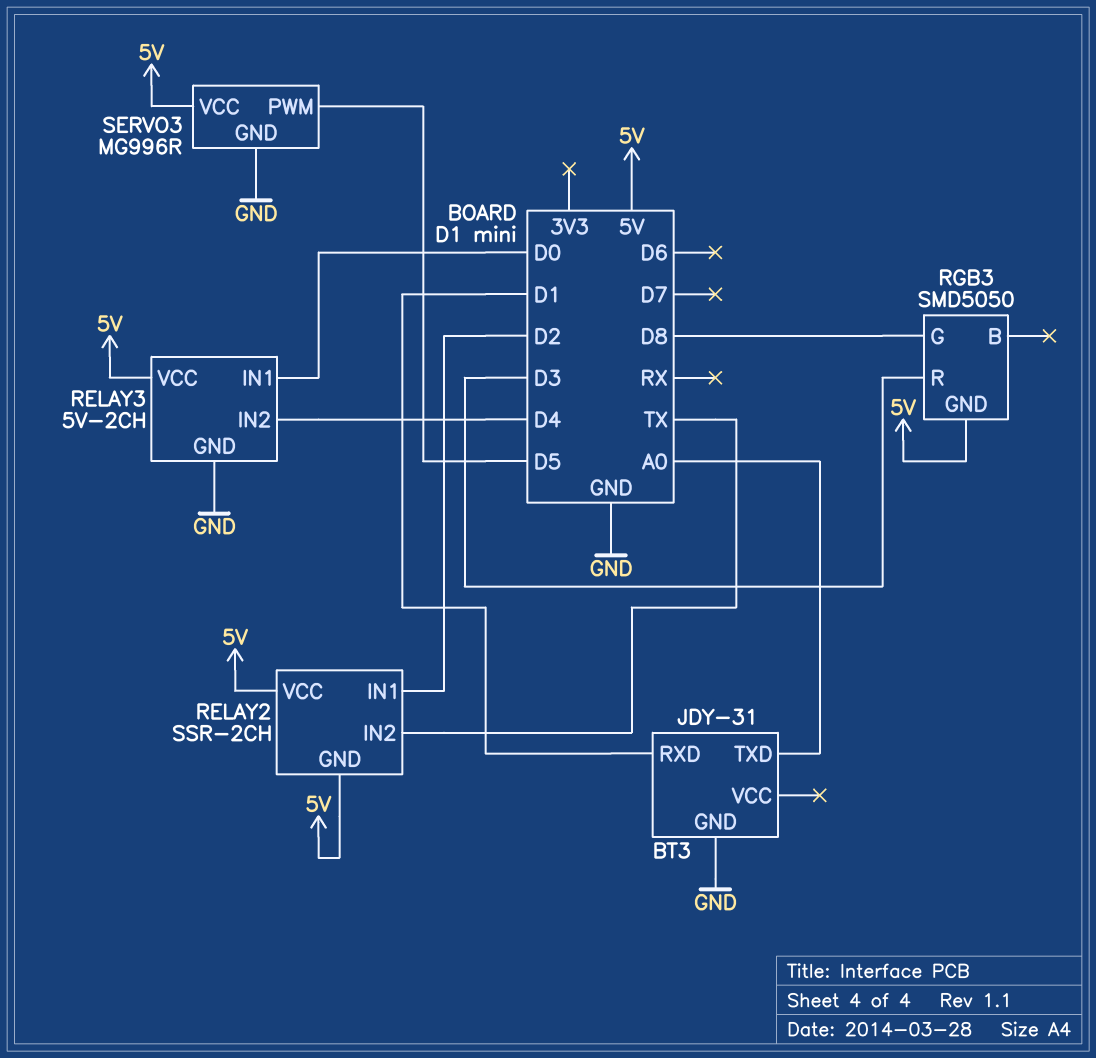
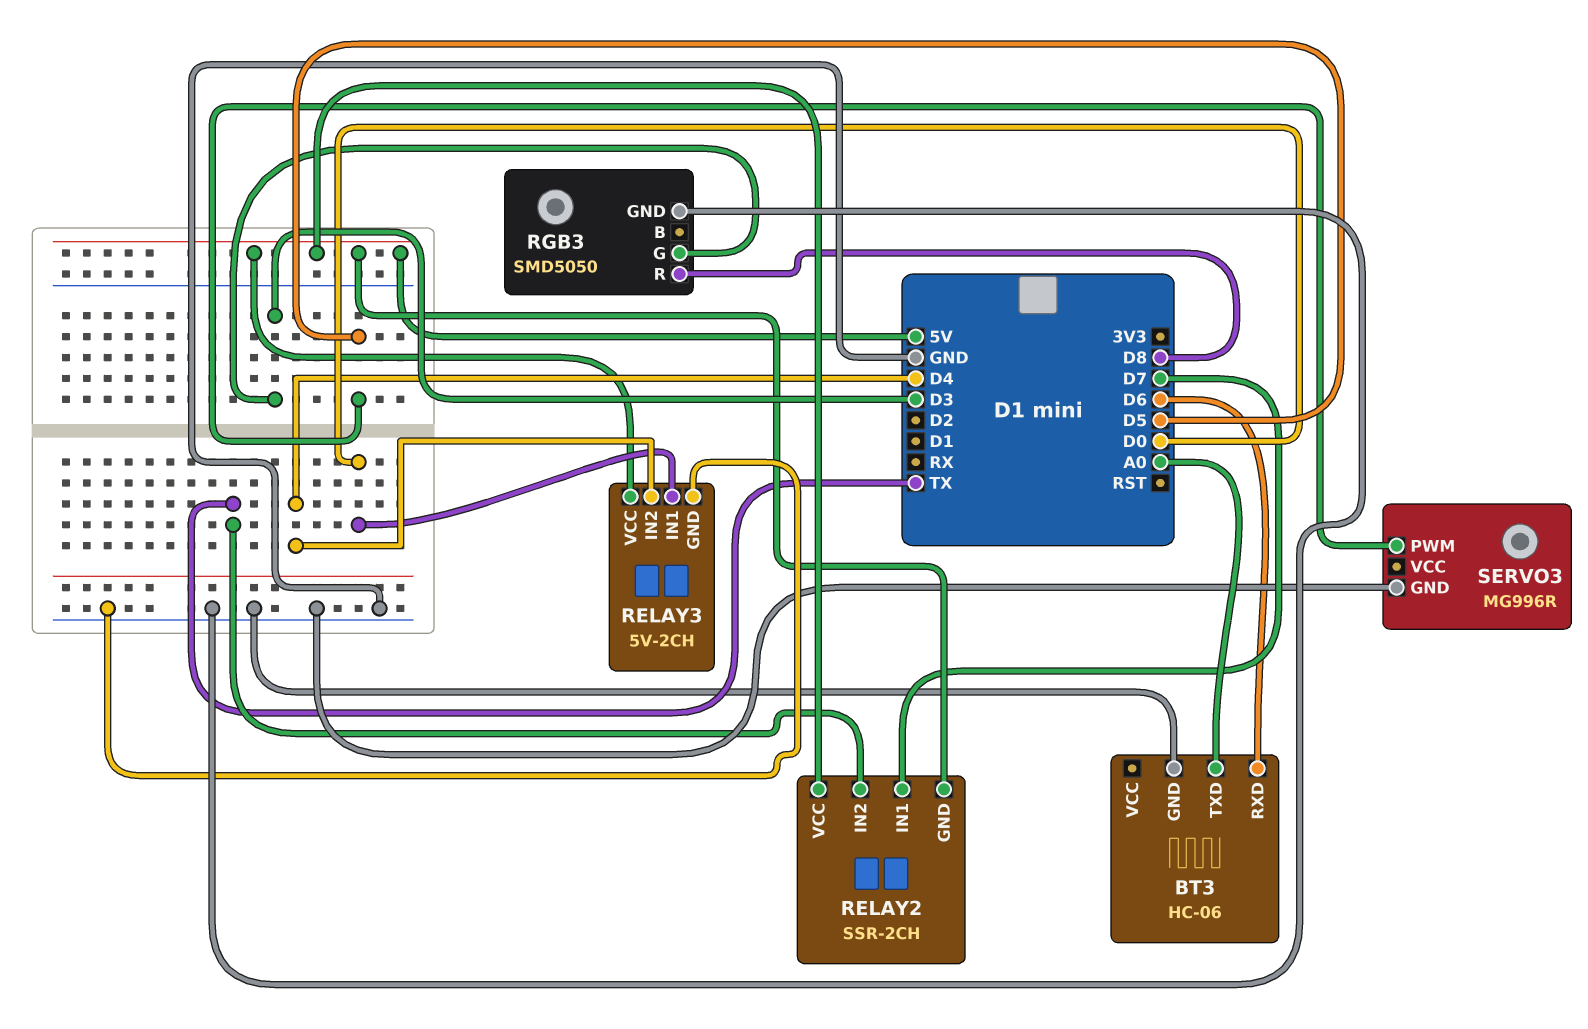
BT3: JDY-31 -> HC-06
BT3 pin RXD: D1 -> D6
RELAY2 pin IN1: D2 -> D7
RGB3 pin G: D8 -> D3
RGB3 pin GND: 5V -> GND
RGB3 pin R: D3 -> D8
SERVO3 pin VCC: 5V -> none

